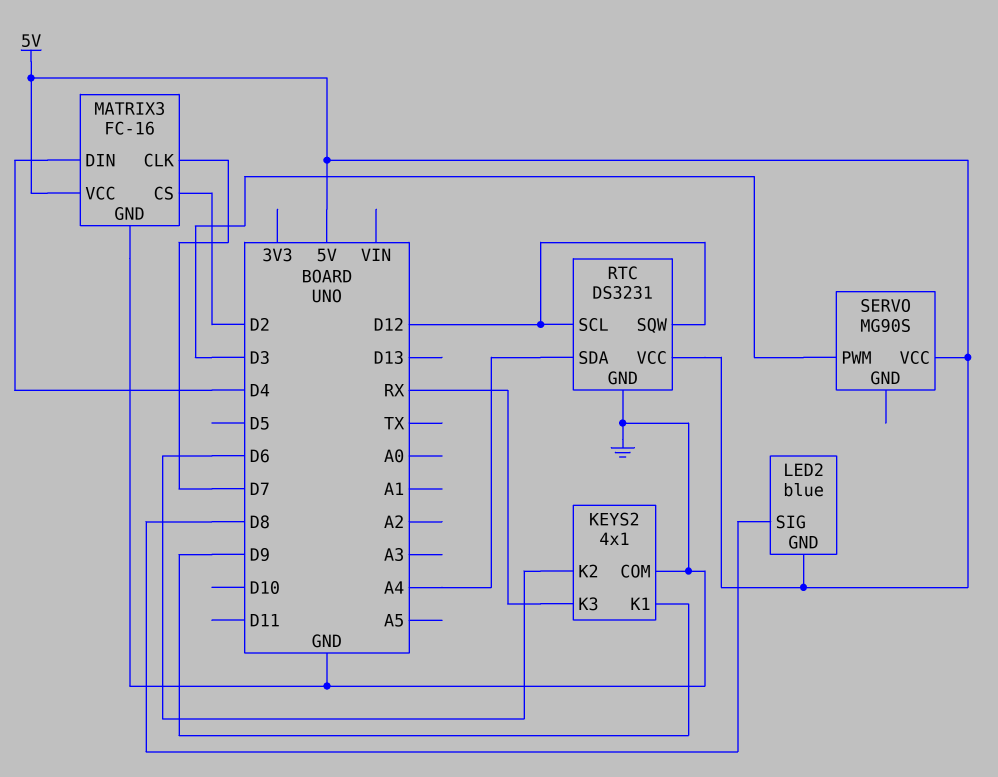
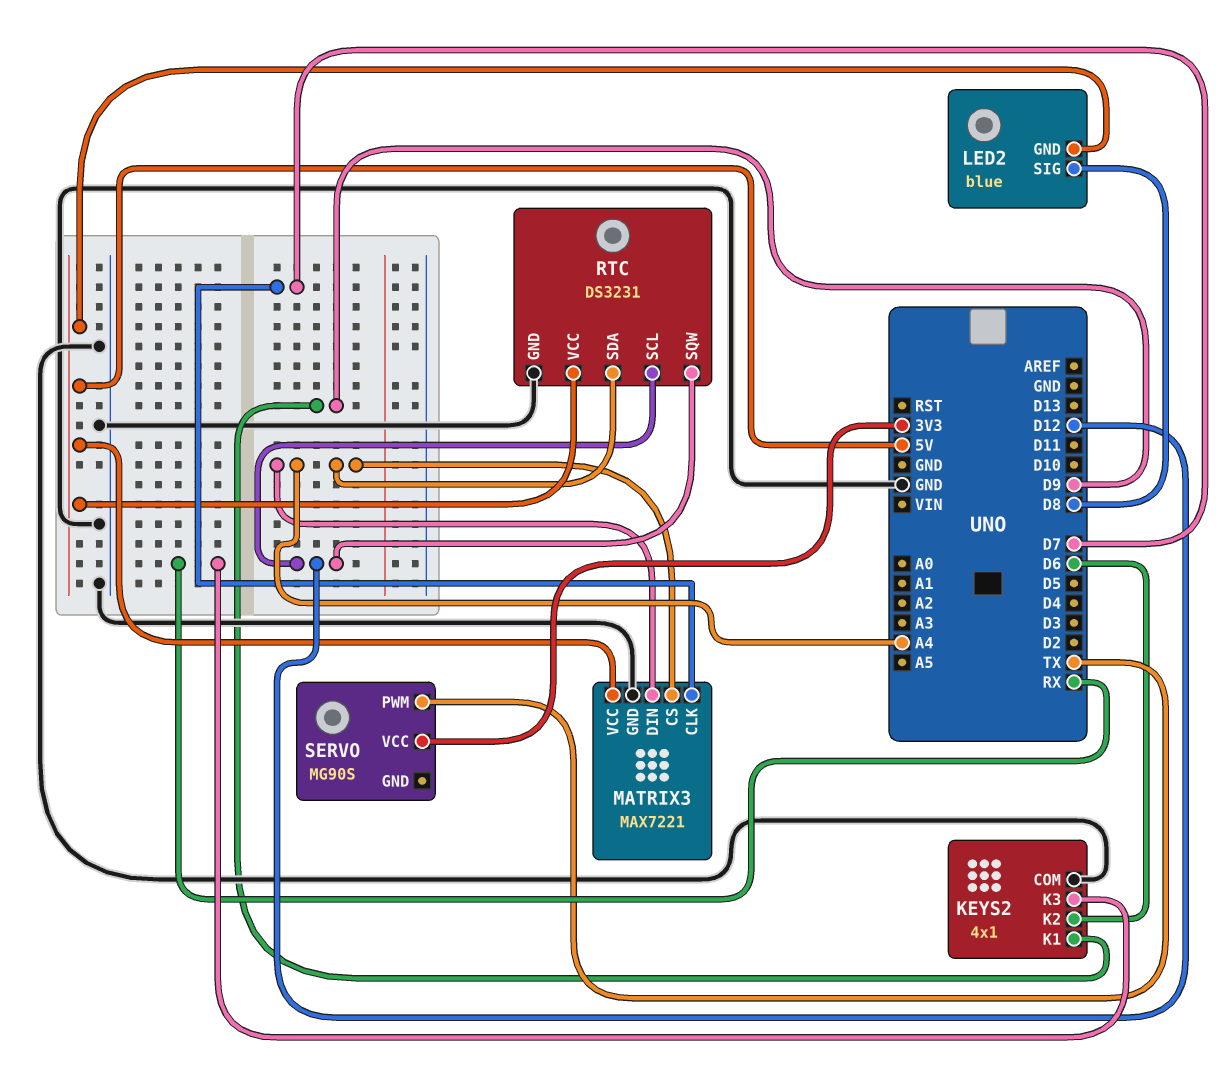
MATRIX3: FC-16 -> MAX7221
MATRIX3 pin CS: D2 -> A4
MATRIX3 pin DIN: D4 -> A4
SERVO pin PWM: D3 -> TX
SERVO pin VCC: 5V -> 3V3

